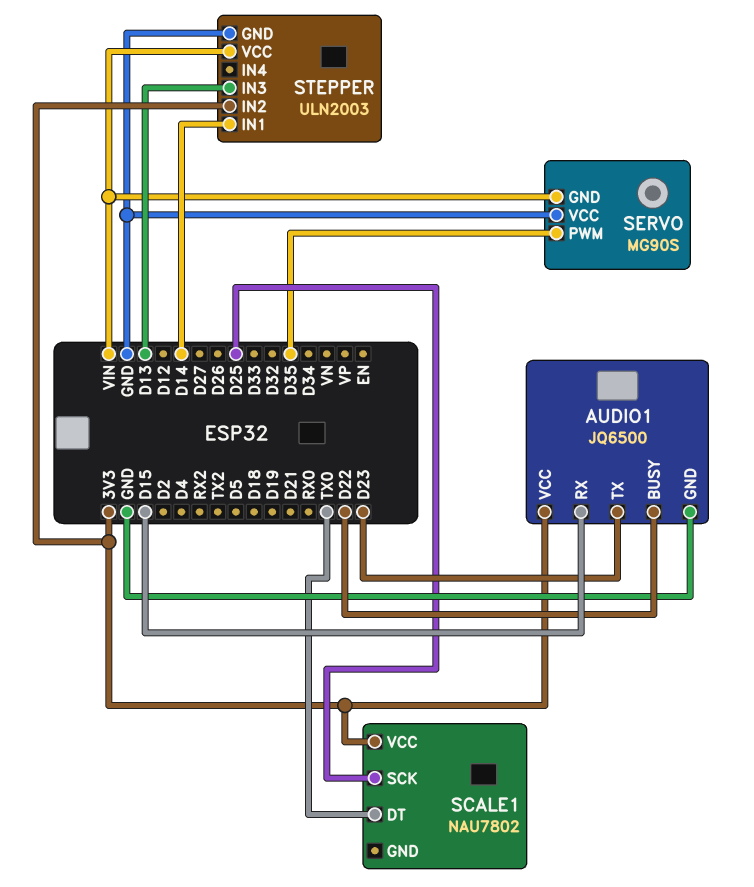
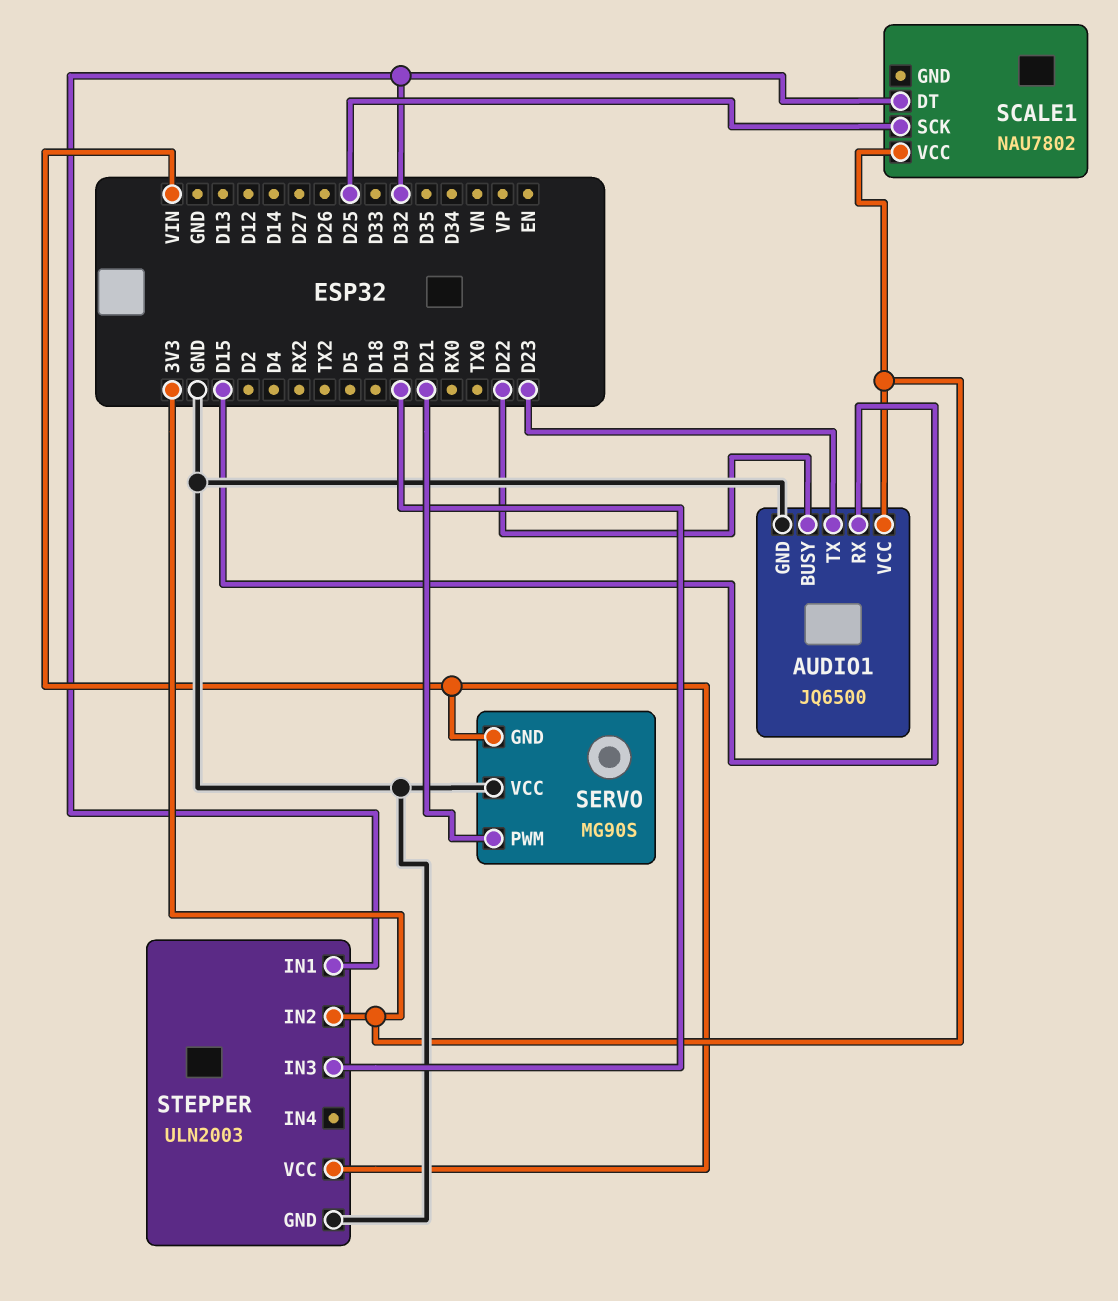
SCALE1 pin DT: TX0 -> D32
SERVO pin PWM: D35 -> D21
STEPPER pin IN1: D14 -> D32
STEPPER pin IN3: D13 -> D19

